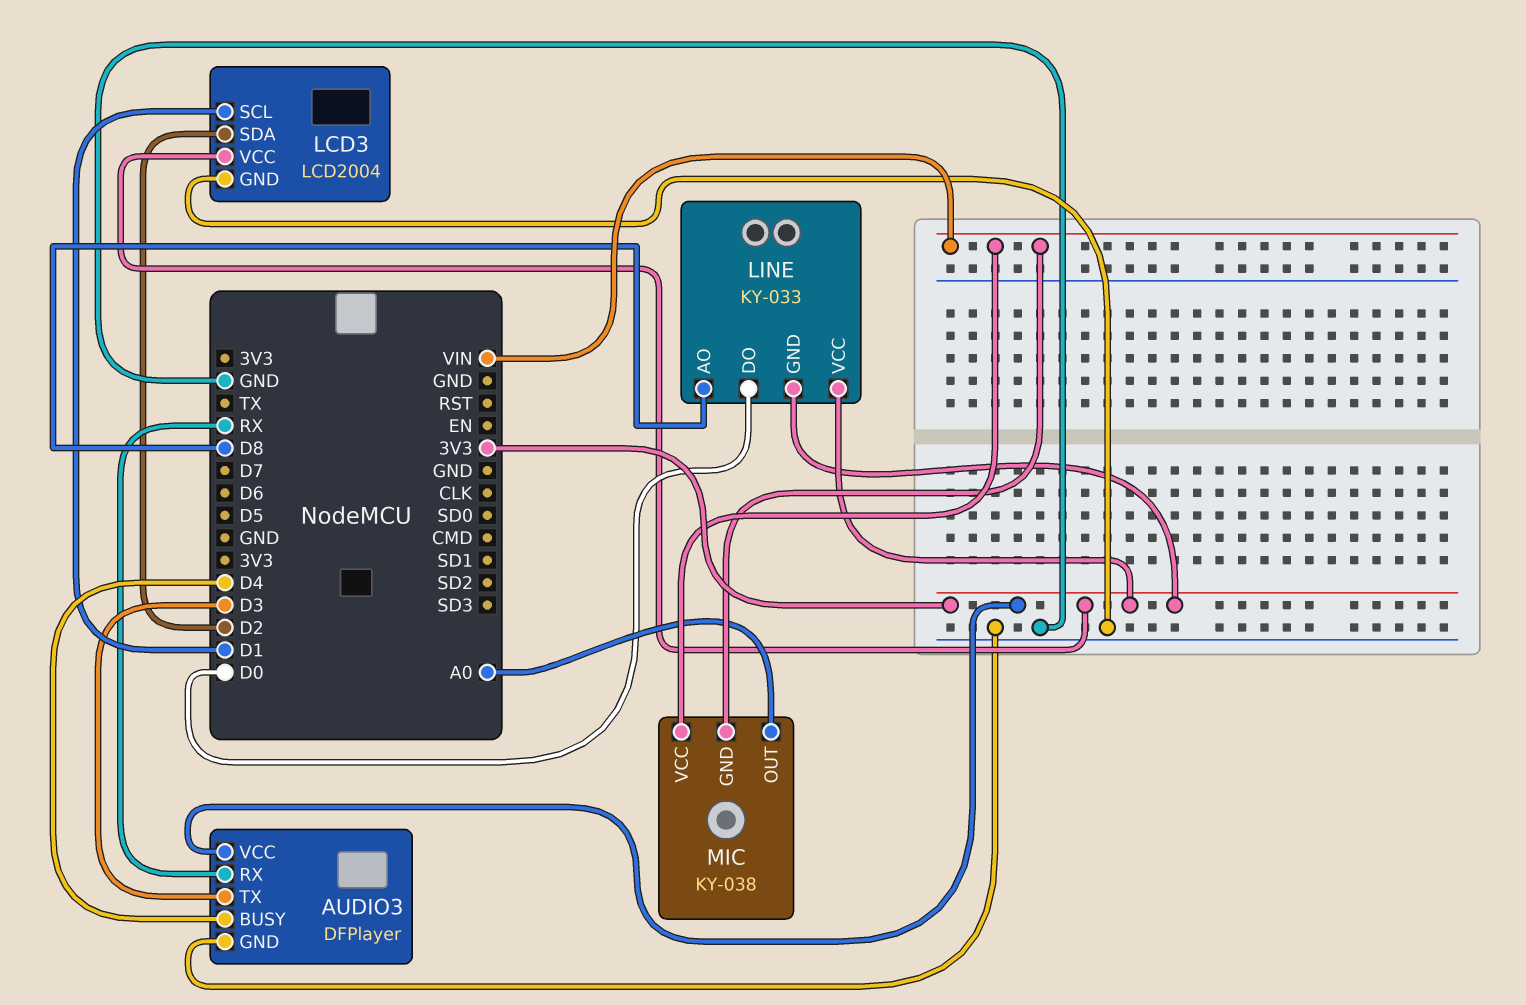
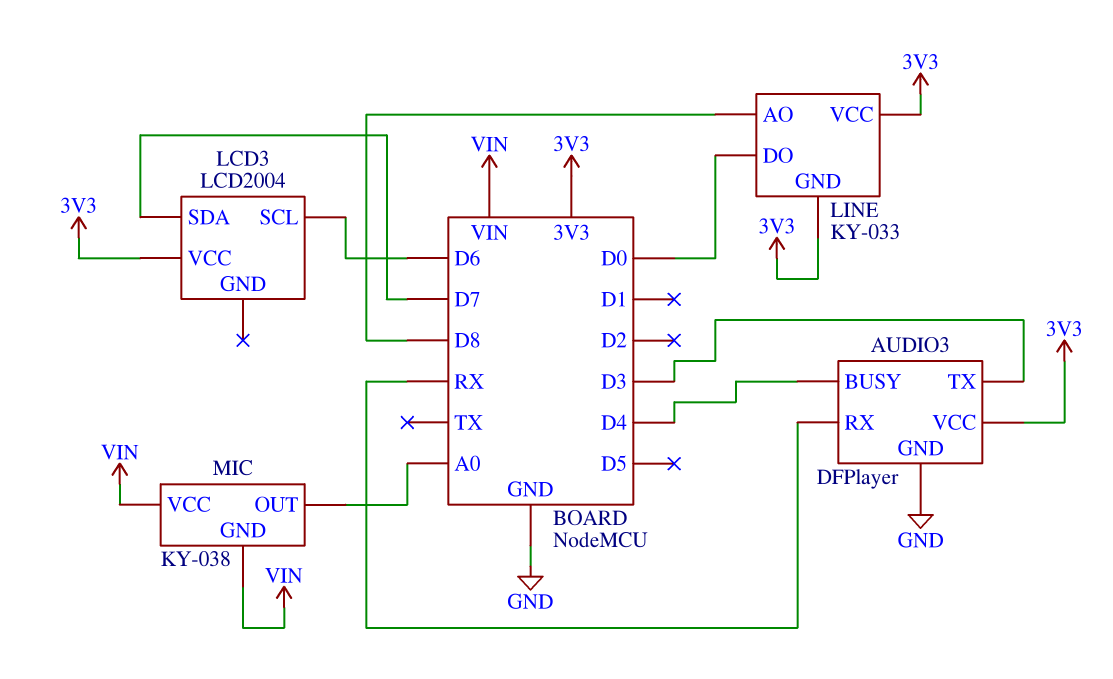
LCD3 pin GND: GND -> none
LCD3 pin SCL: D1 -> D6
LCD3 pin SDA: D2 -> D7

